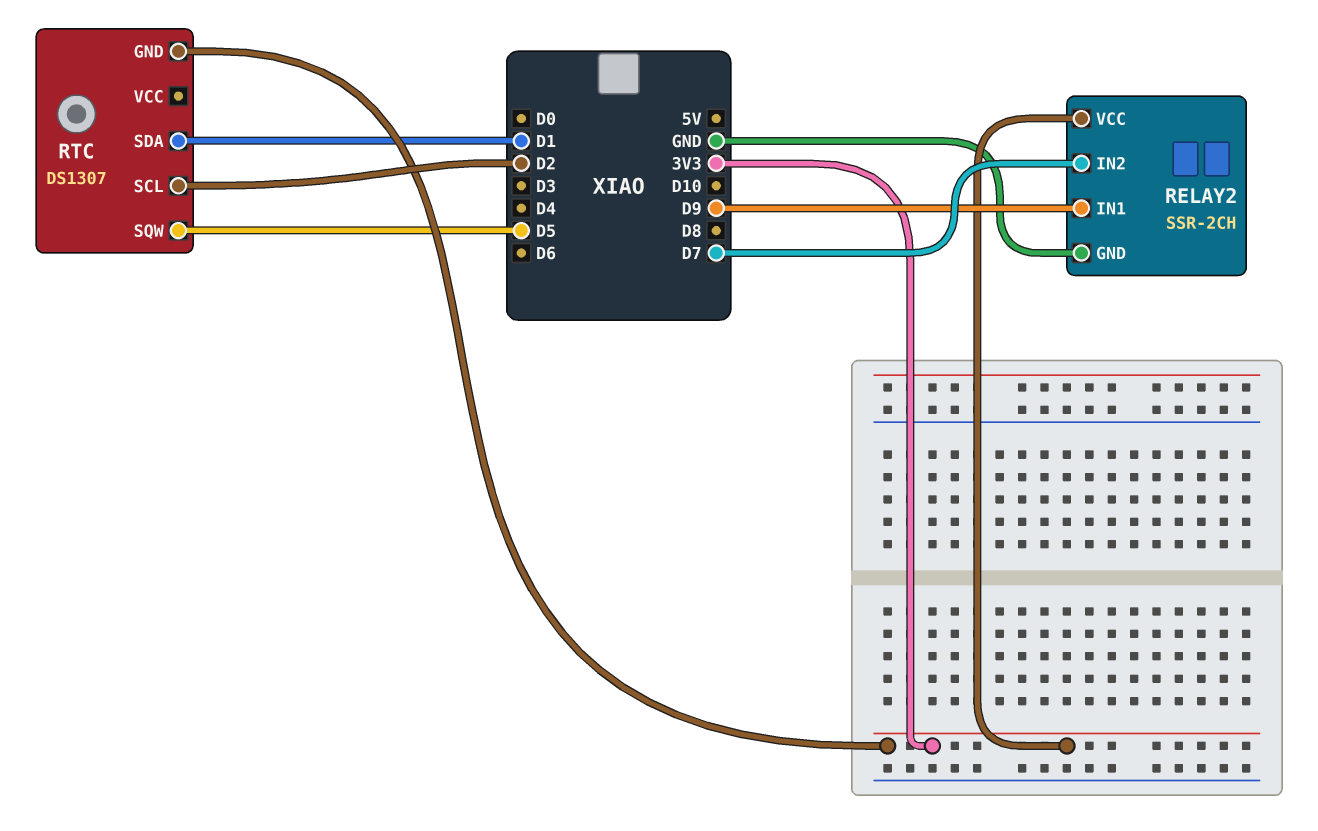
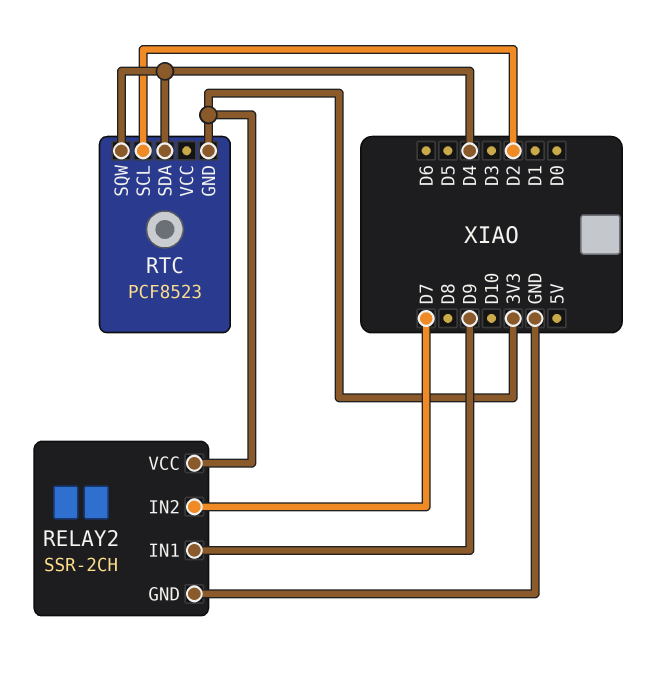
RTC: DS1307 -> PCF8523
RTC pin SDA: D1 -> D4
RTC pin SQW: D5 -> D4

